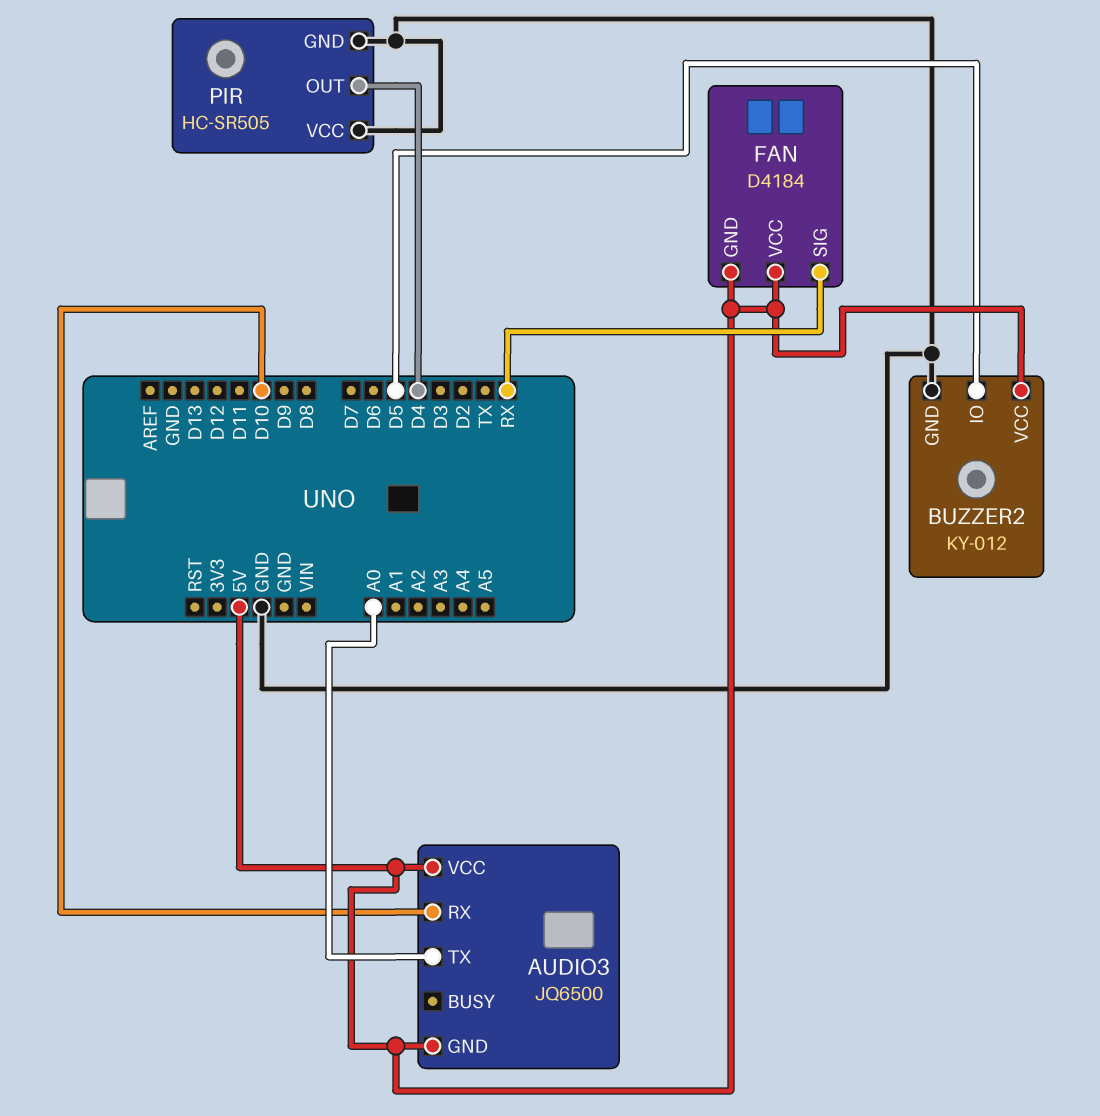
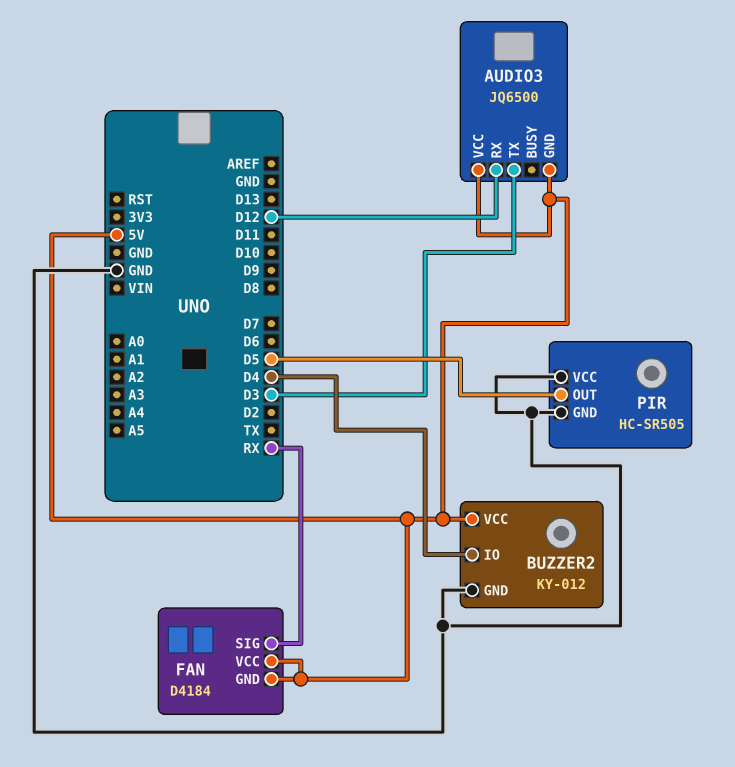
AUDIO3 pin RX: D10 -> D12
AUDIO3 pin TX: A0 -> D3
BUZZER2 pin IO: D5 -> D4
PIR pin OUT: D4 -> D5

